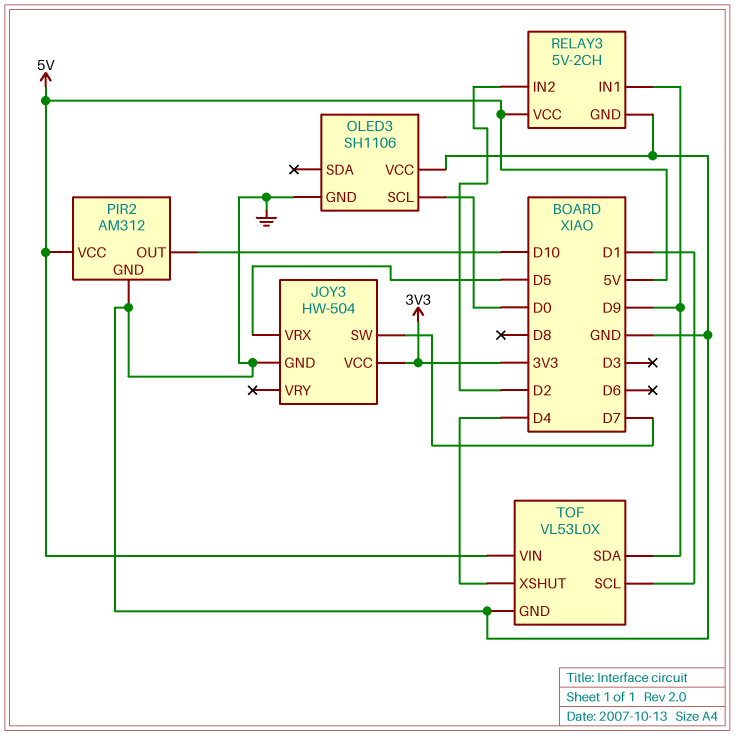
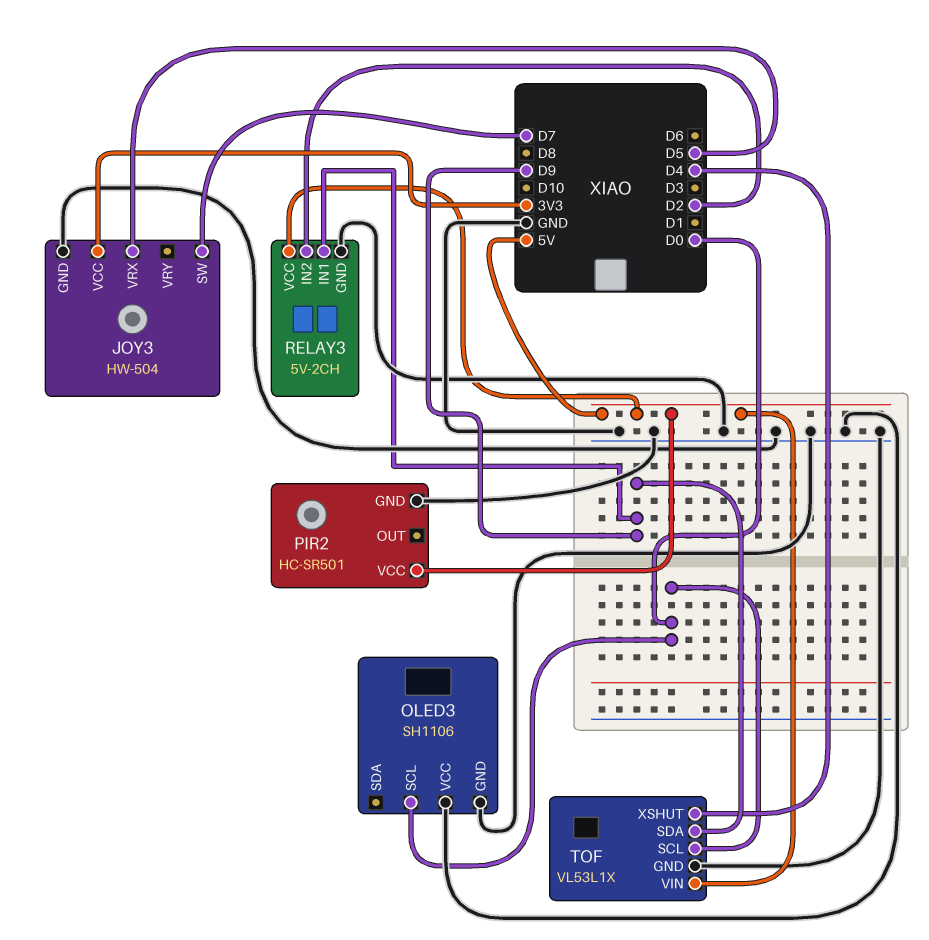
PIR2: AM312 -> HC-SR501
PIR2 pin OUT: D10 -> none
TOF: VL53L0X -> VL53L1X
TOF pin SCL: D1 -> D0

